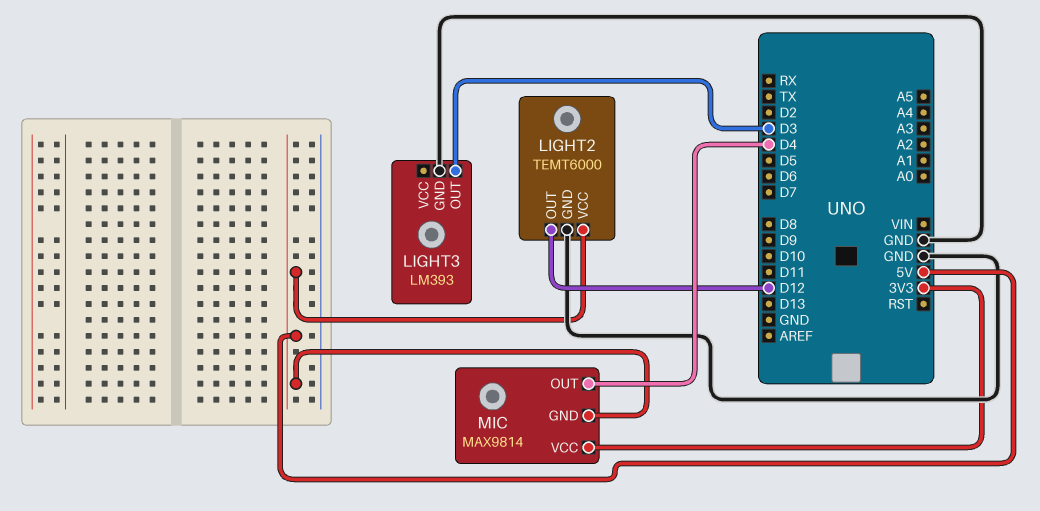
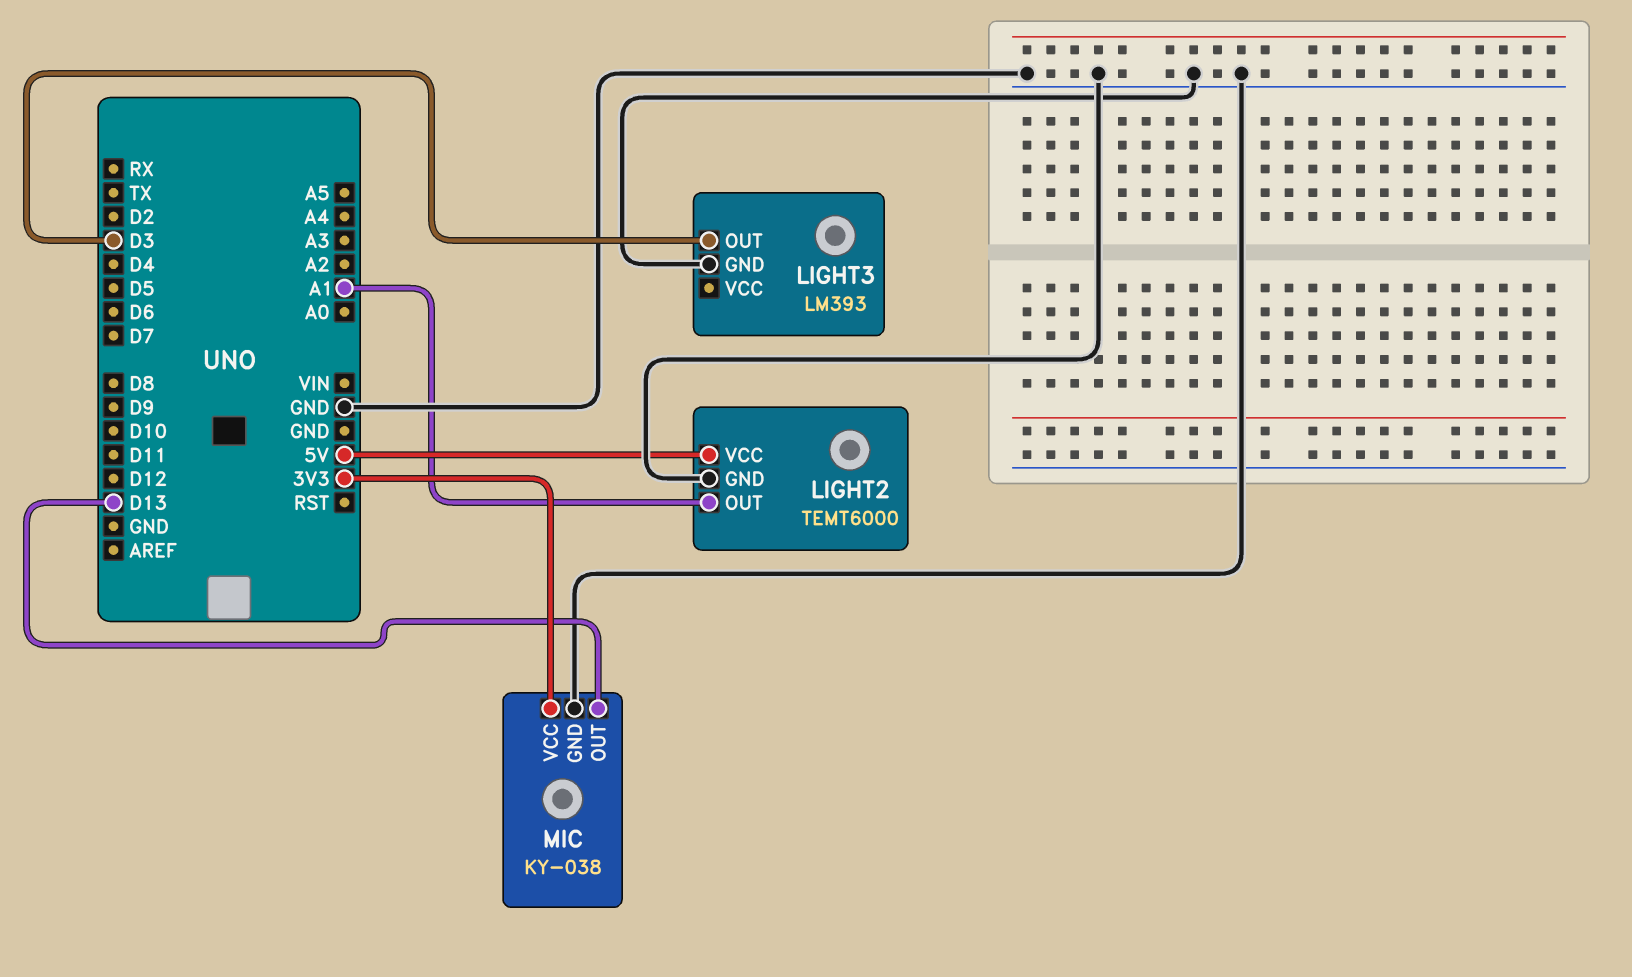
LIGHT2 pin OUT: D12 -> A1
MIC: MAX9814 -> KY-038
MIC pin GND: 5V -> GND
MIC pin OUT: D4 -> D13

